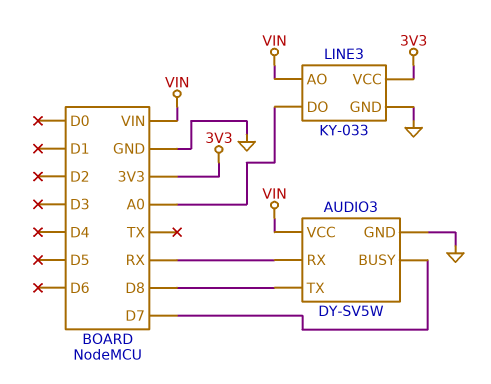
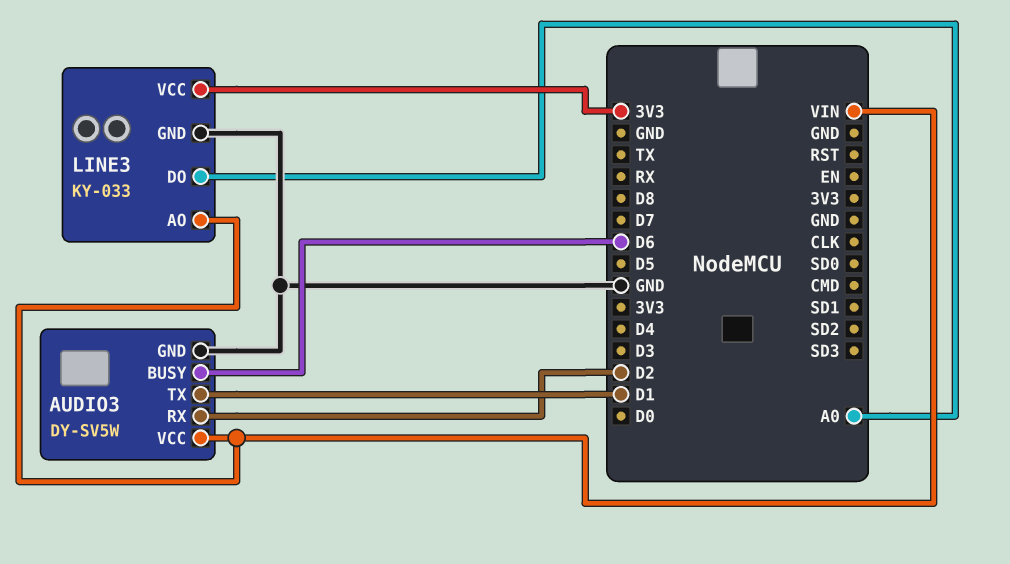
AUDIO3 pin BUSY: D7 -> D6
AUDIO3 pin RX: RX -> D2
AUDIO3 pin TX: D8 -> D1

